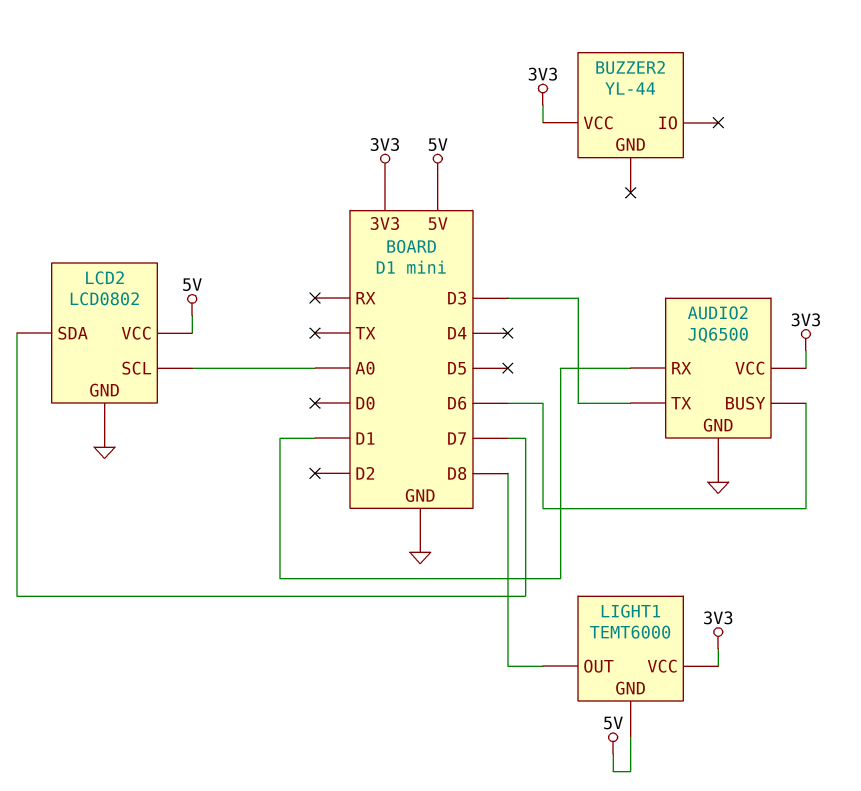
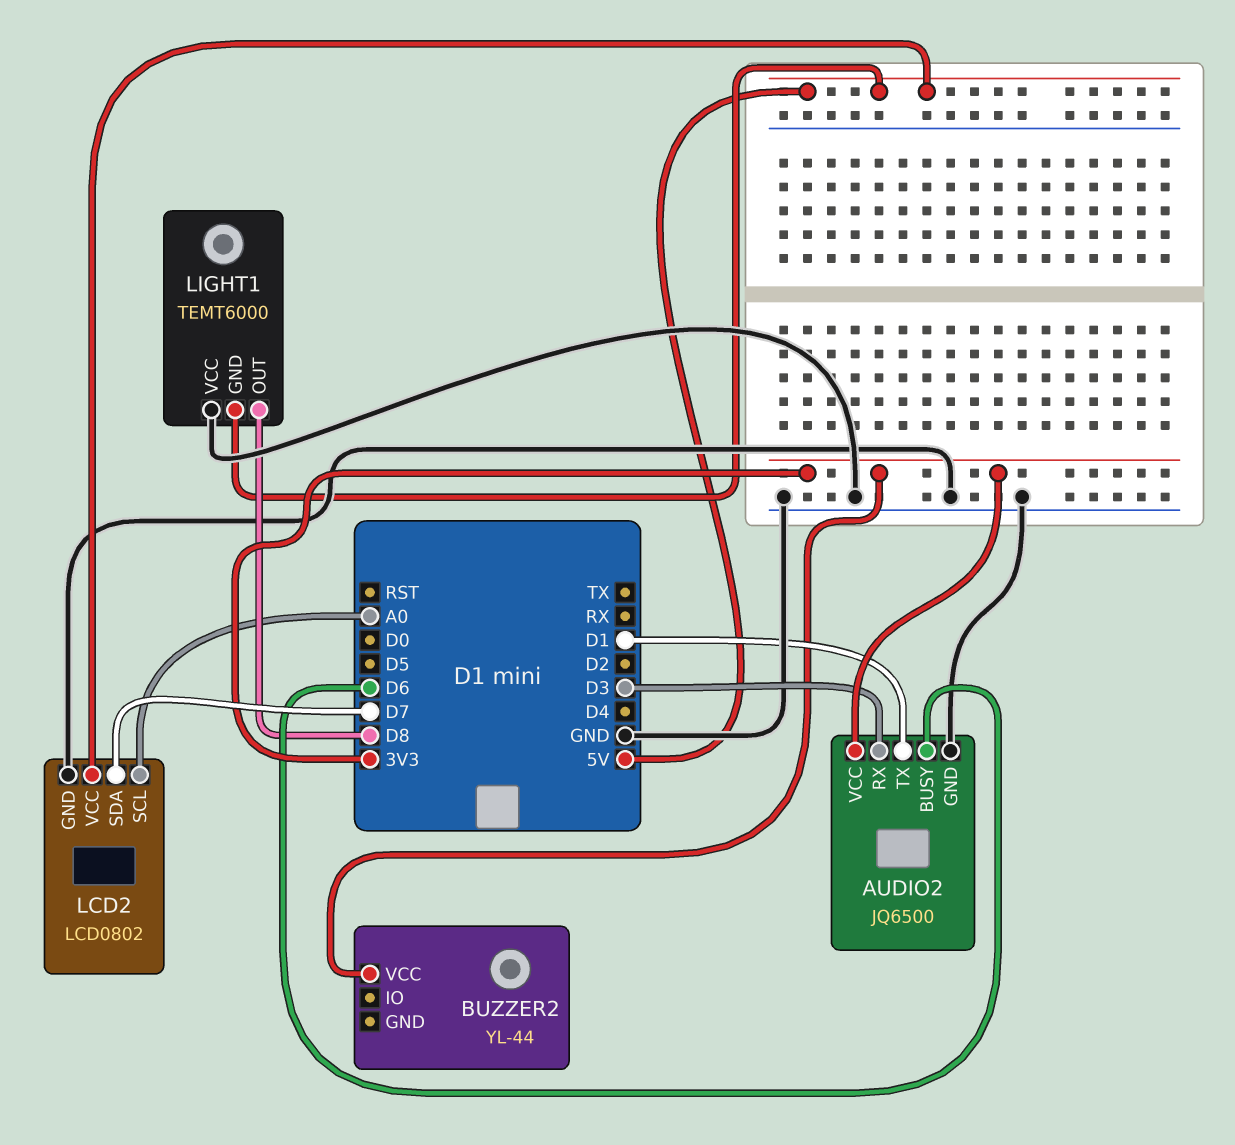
AUDIO2 pin RX: D1 -> D3
AUDIO2 pin TX: D3 -> D1
LIGHT1 pin VCC: 3V3 -> GND

